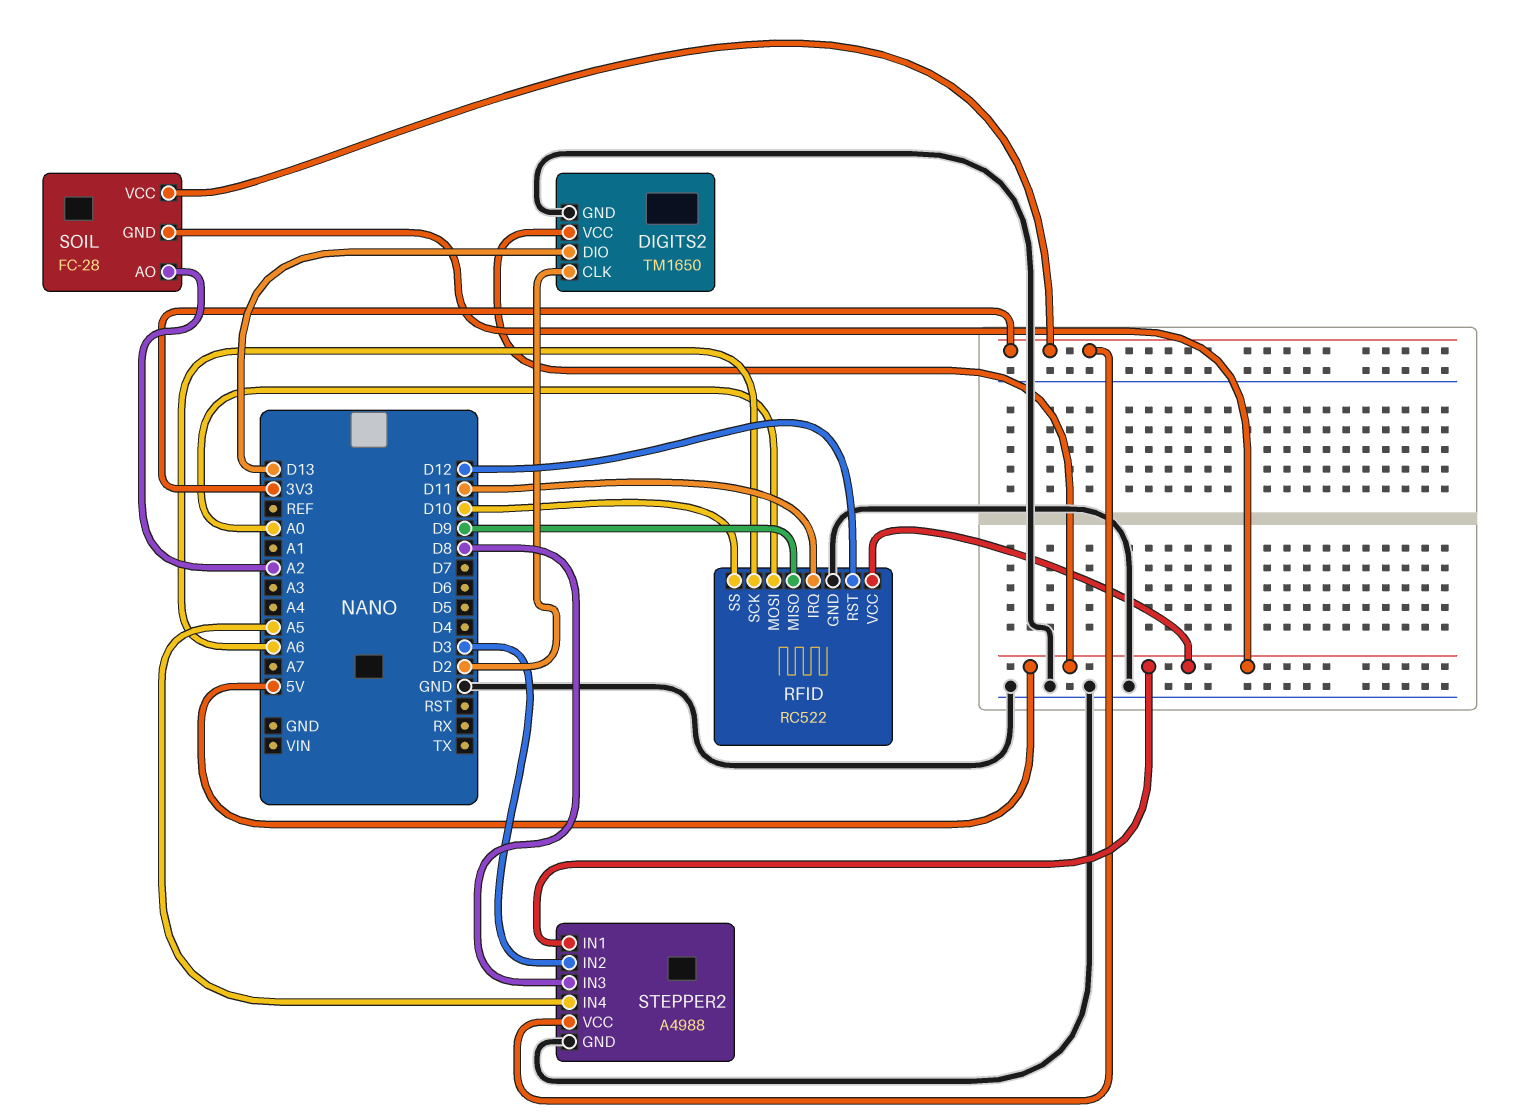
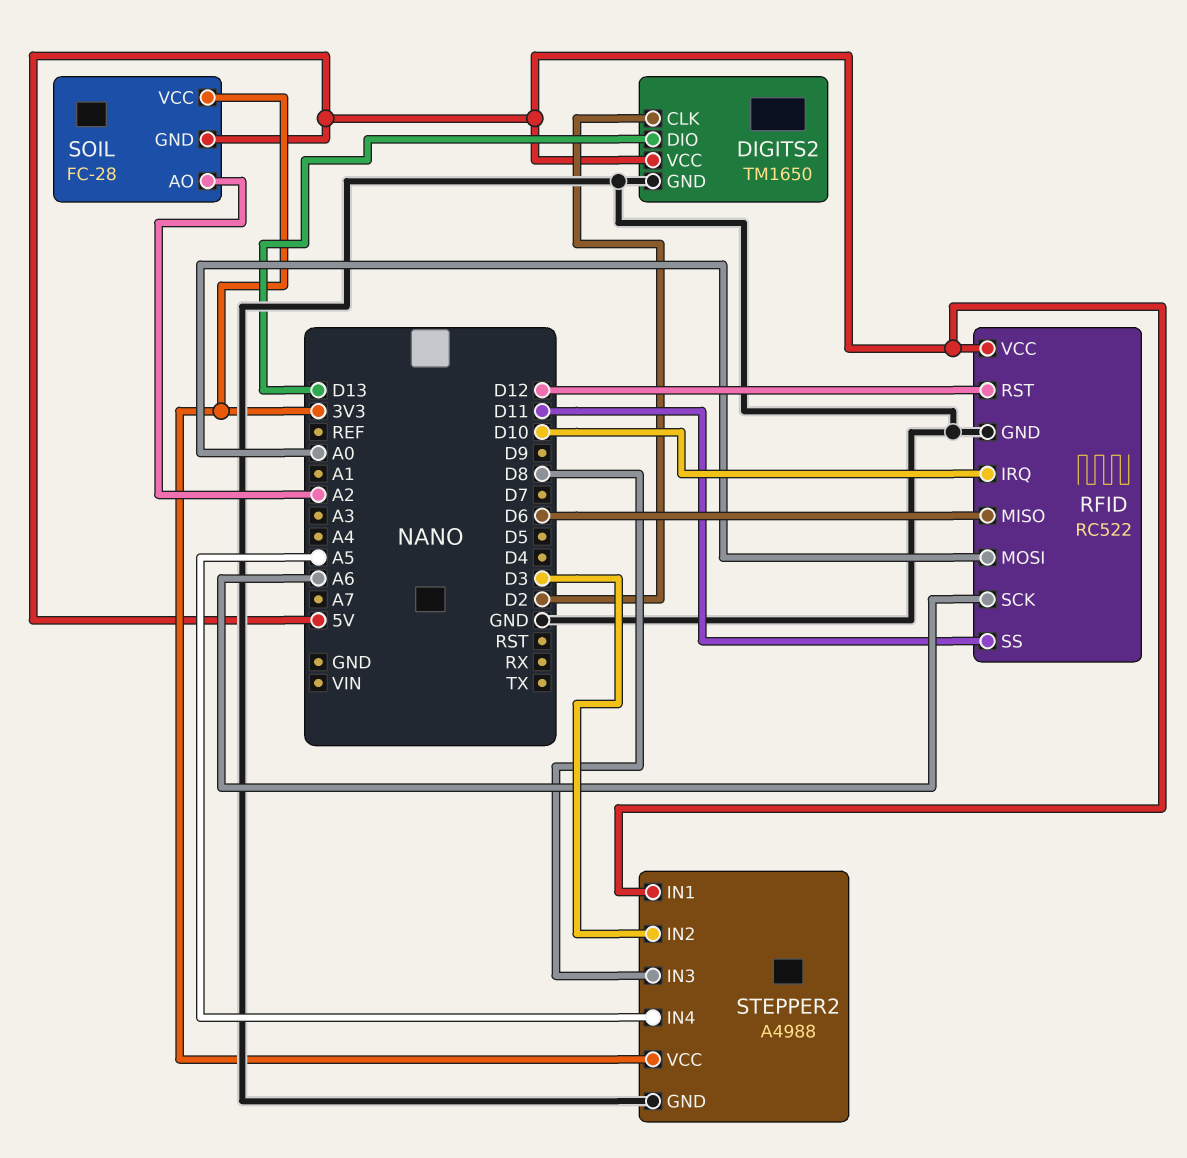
RFID pin IRQ: D11 -> D10
RFID pin MISO: D9 -> D6
RFID pin SS: D10 -> D11

